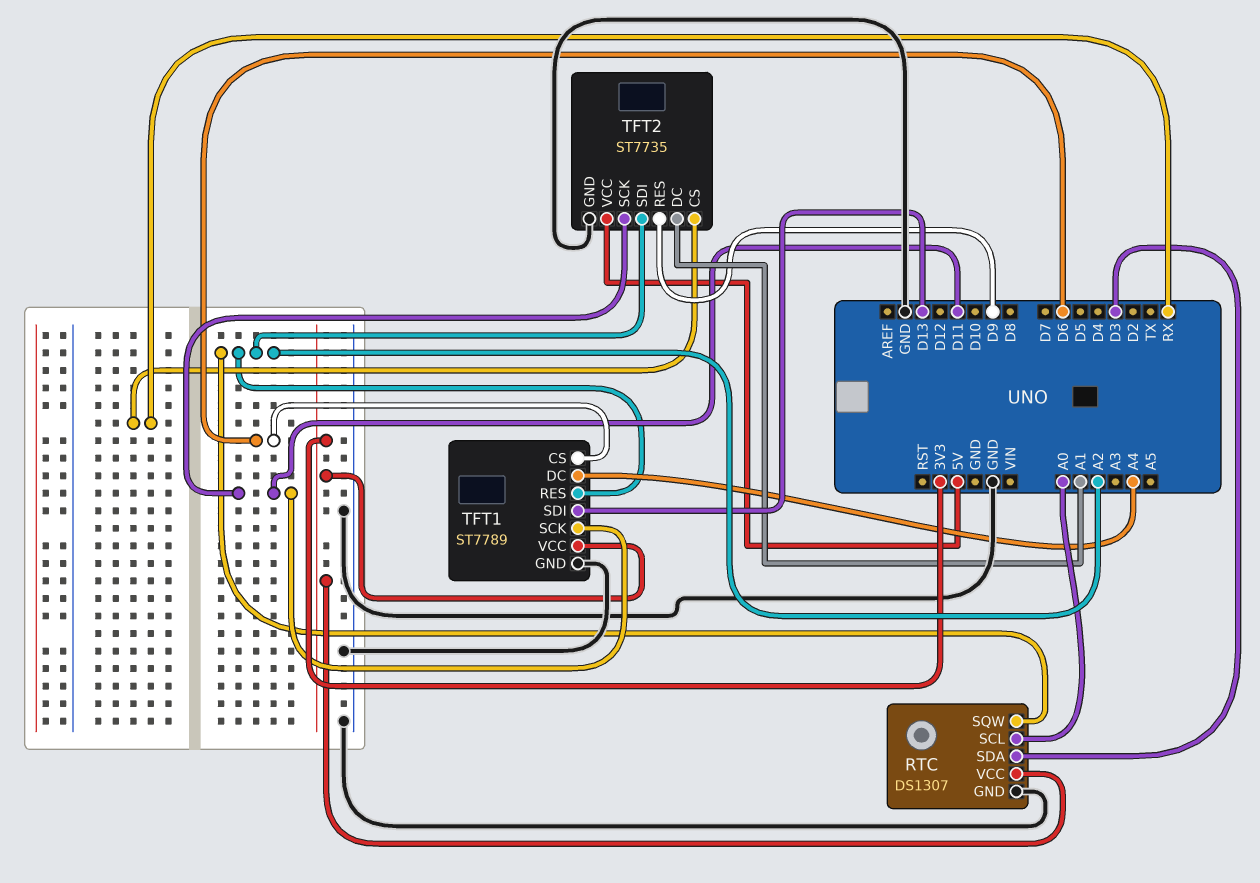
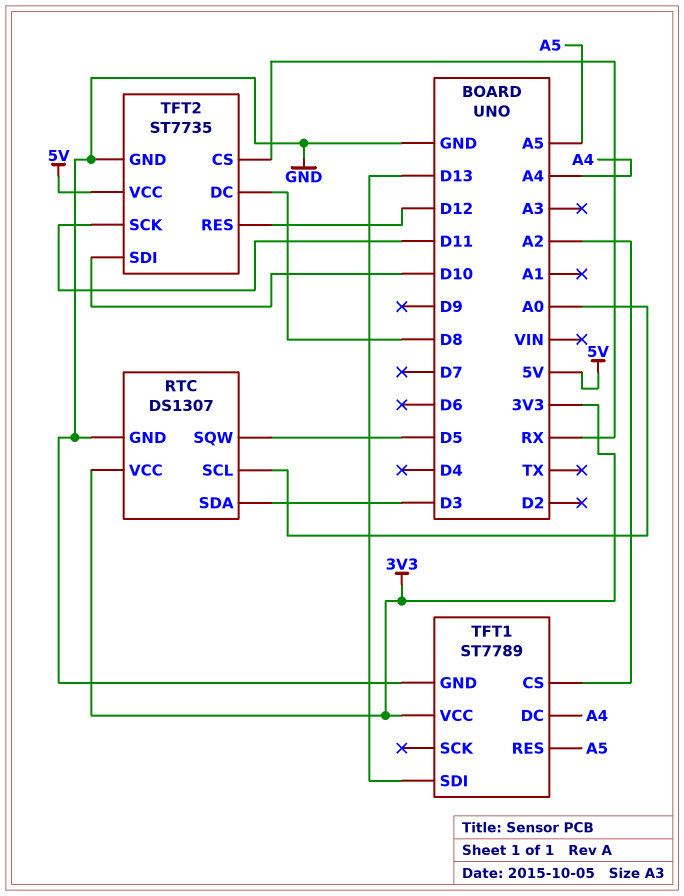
RTC pin SQW: A2 -> D5
TFT1 pin CS: D6 -> A2
TFT1 pin RES: A2 -> A5
TFT1 pin SCK: D11 -> none
TFT2 pin DC: A1 -> D8
TFT2 pin RES: D9 -> D12
TFT2 pin SDI: A2 -> D10

